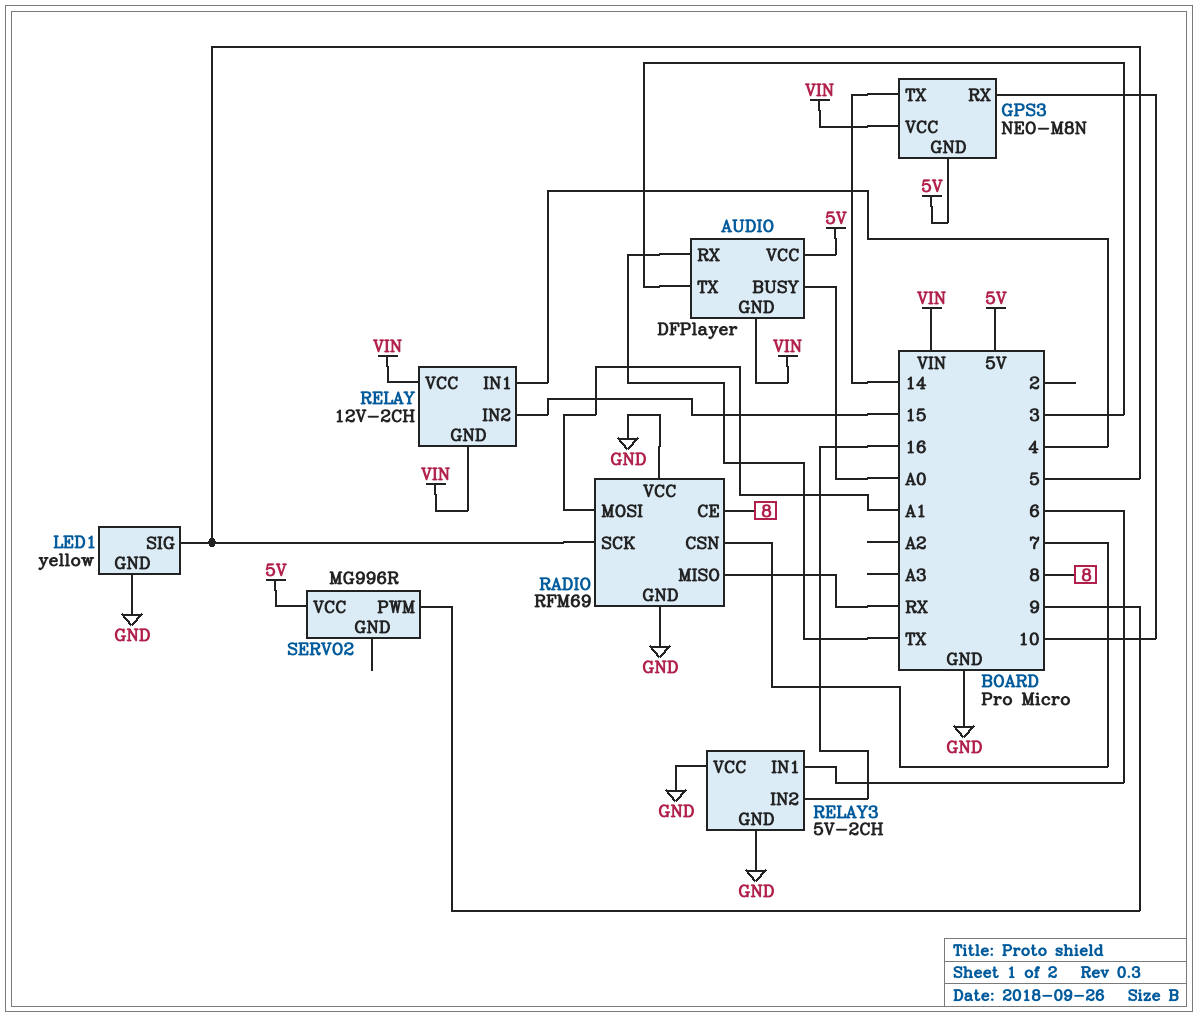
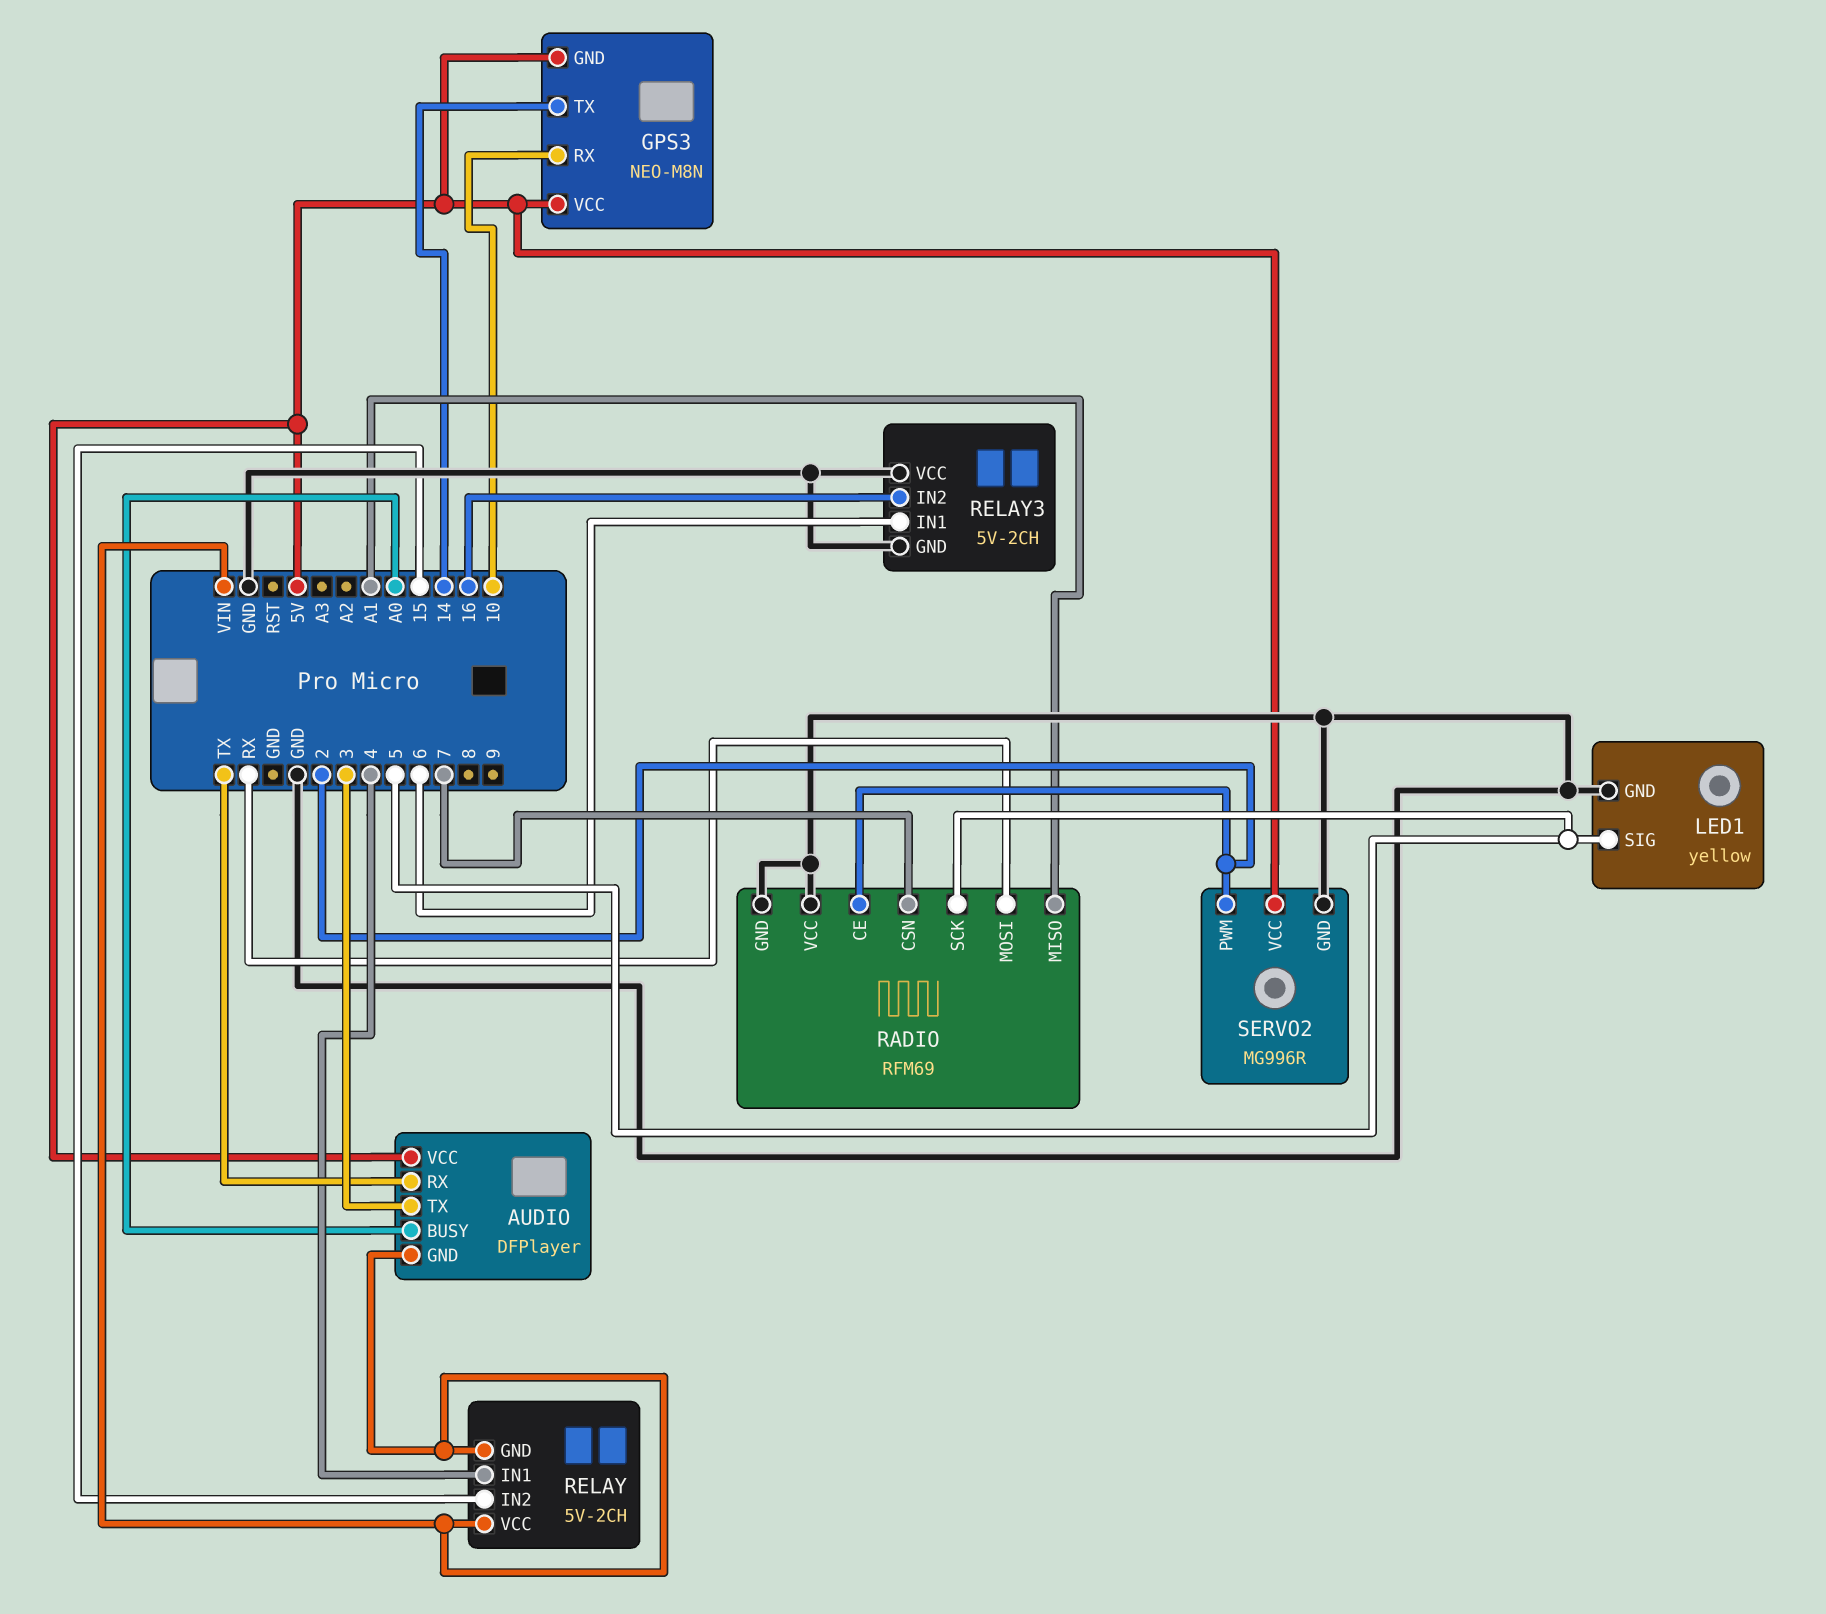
GPS3 pin VCC: VIN -> 5V
RADIO pin CE: 8 -> 2
RADIO pin MISO: RX -> A1
RADIO pin MOSI: A1 -> RX
RELAY: 12V-2CH -> 5V-2CH
SERVO2 pin GND: none -> GND
SERVO2 pin PWM: 9 -> 2

